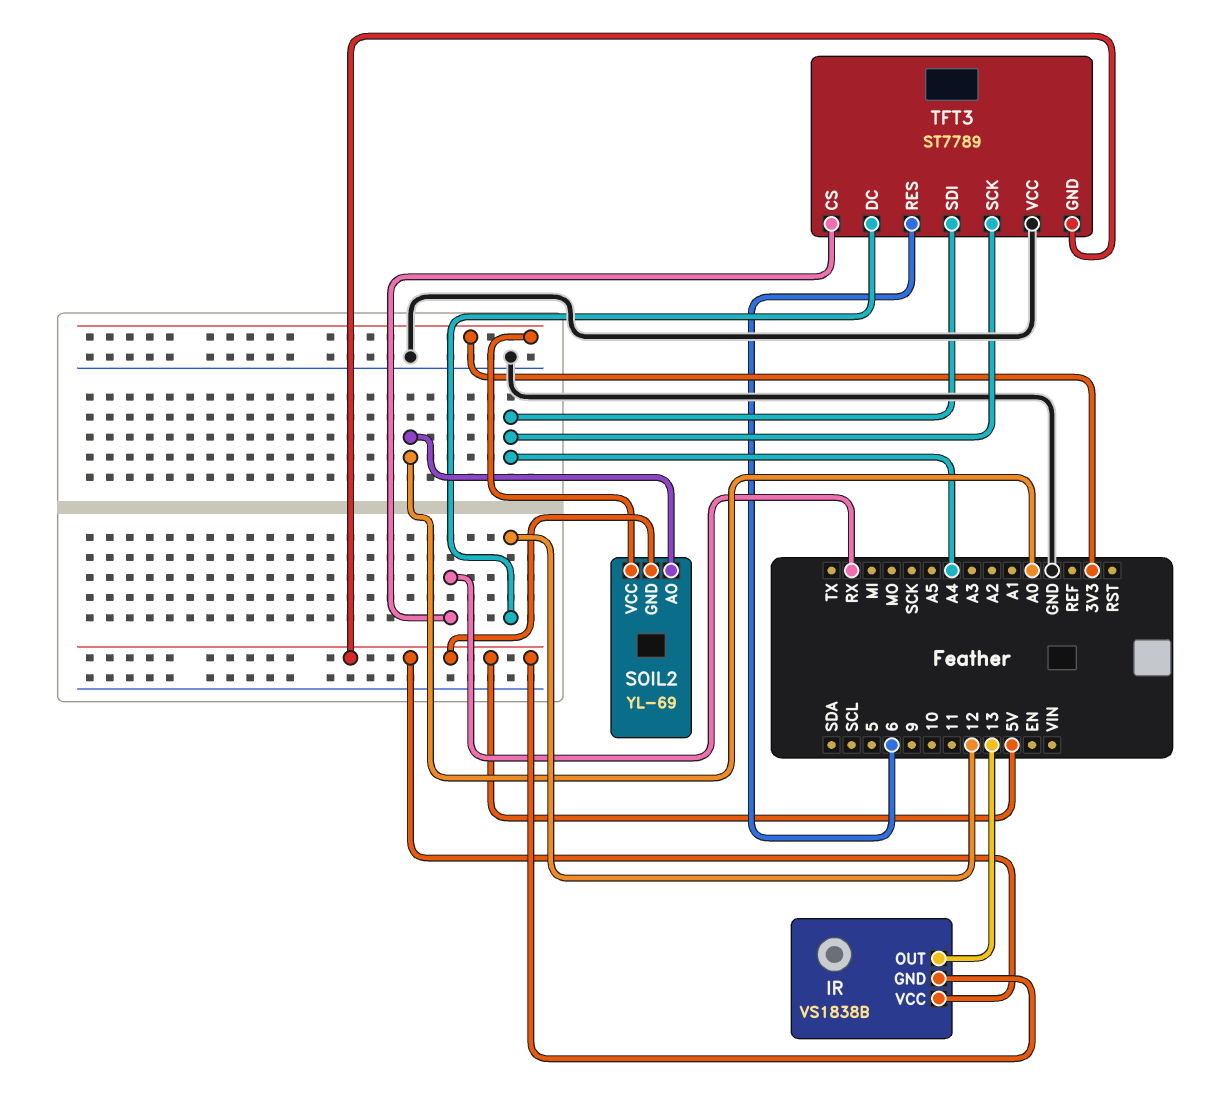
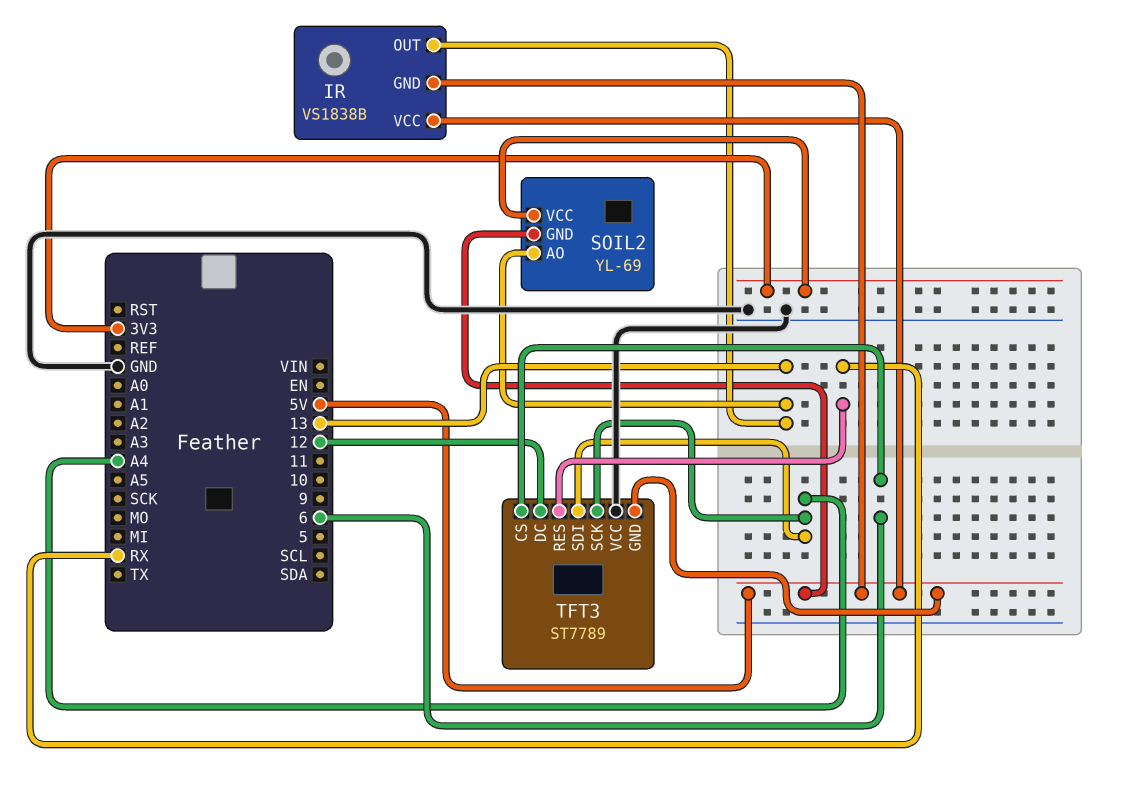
SOIL2 pin AO: A0 -> 13
TFT3 pin CS: RX -> 6
TFT3 pin RES: 6 -> RX

